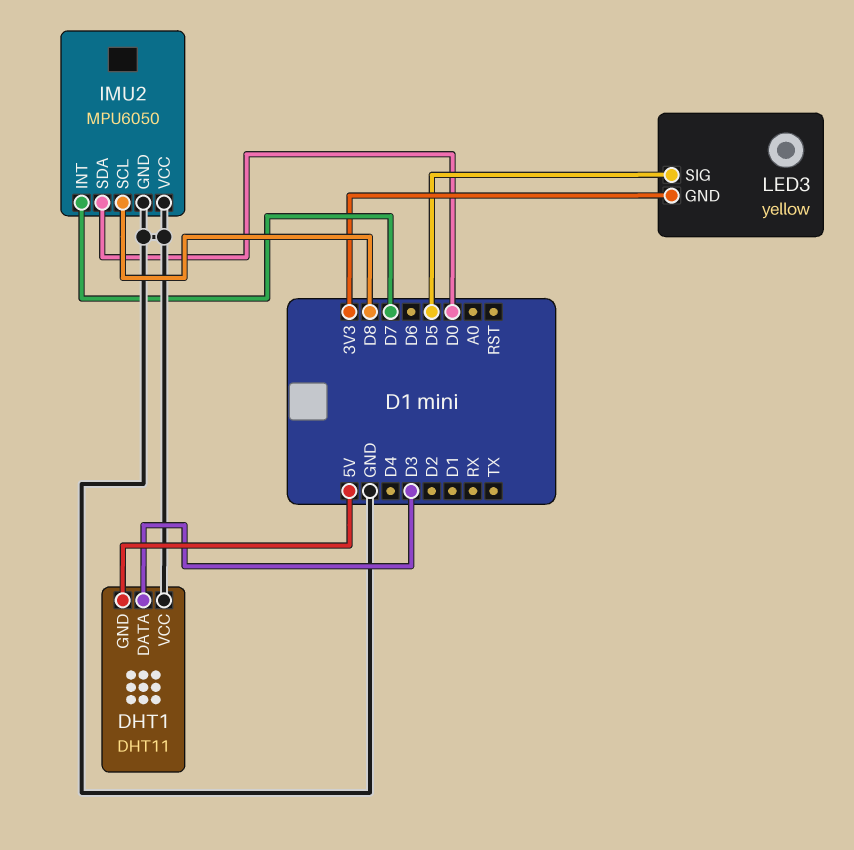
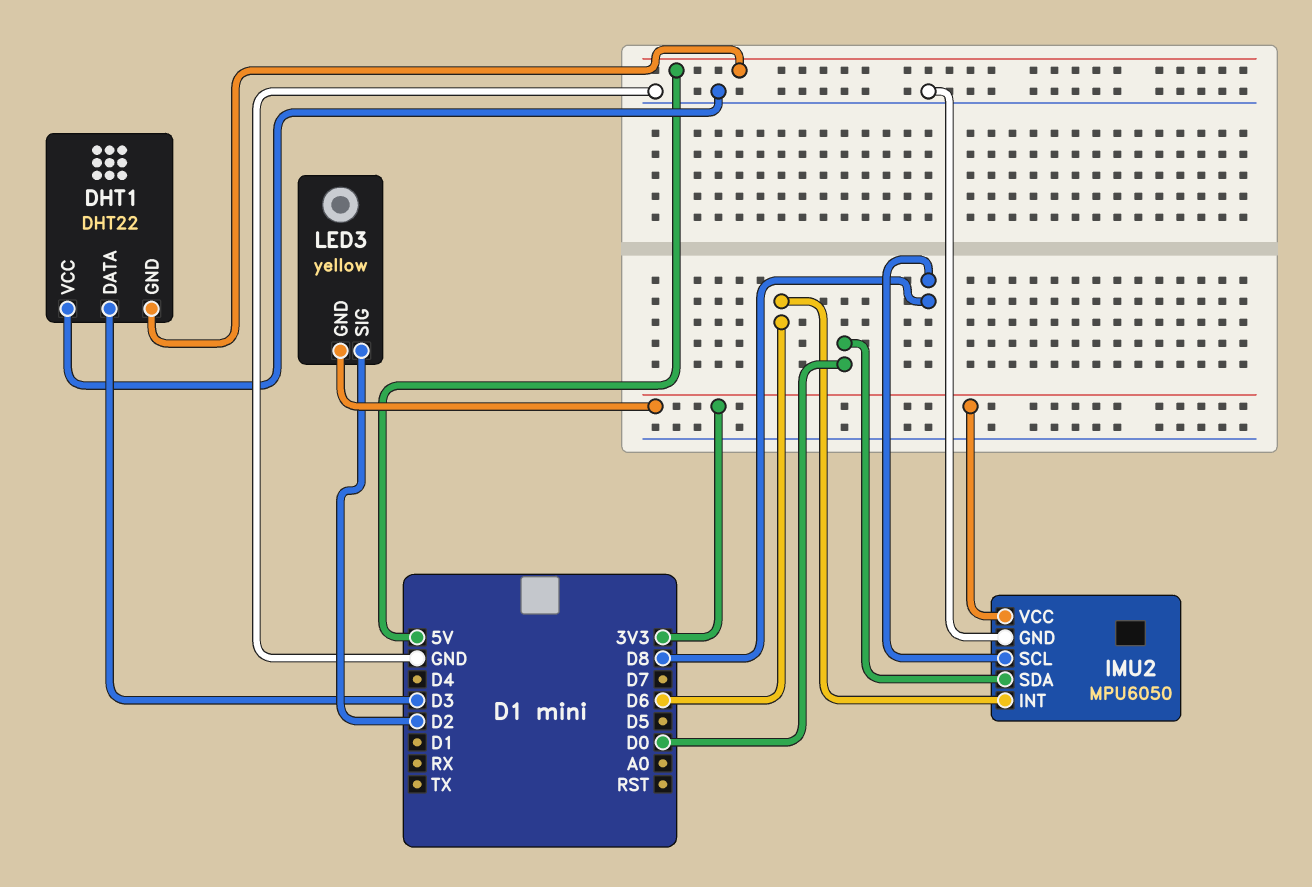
DHT1: DHT11 -> DHT22
IMU2 pin INT: D7 -> D6
IMU2 pin VCC: GND -> 3V3
LED3 pin SIG: D5 -> D2

